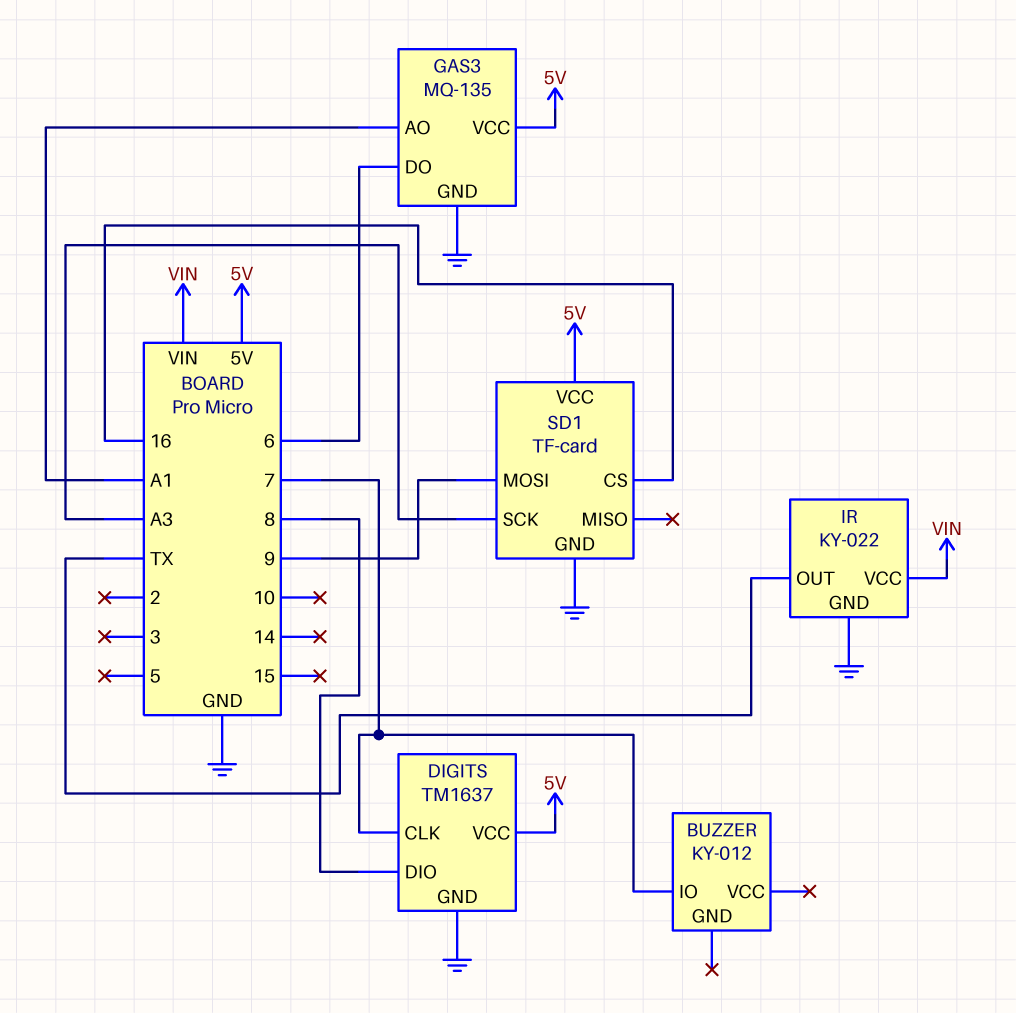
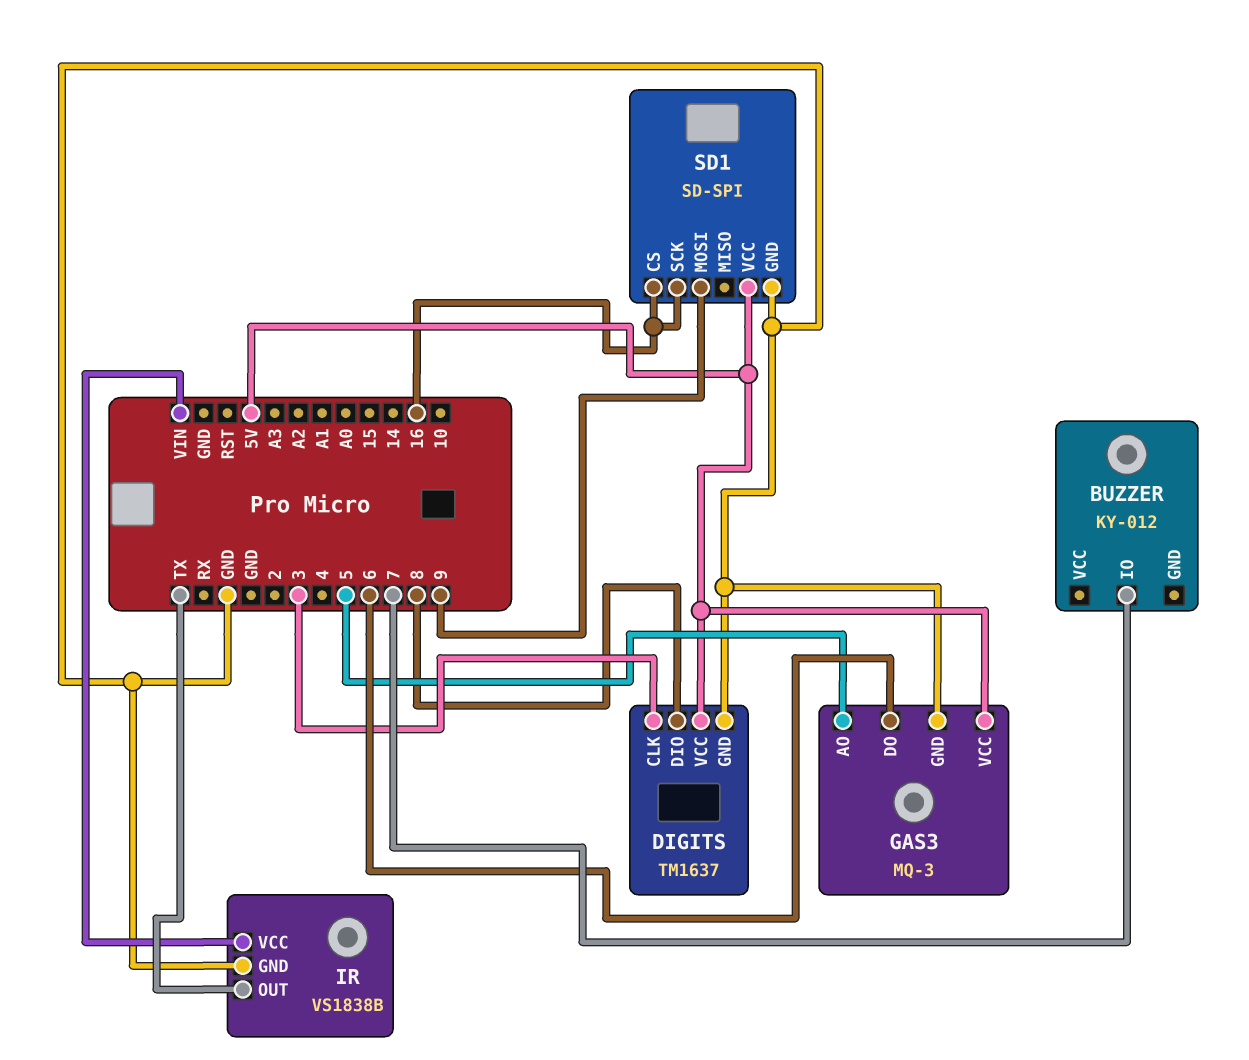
DIGITS pin CLK: 7 -> 3
GAS3: MQ-135 -> MQ-3
GAS3 pin AO: A1 -> 5
IR: KY-022 -> VS1838B
SD1: TF-card -> SD-SPI
SD1 pin SCK: A3 -> 16

